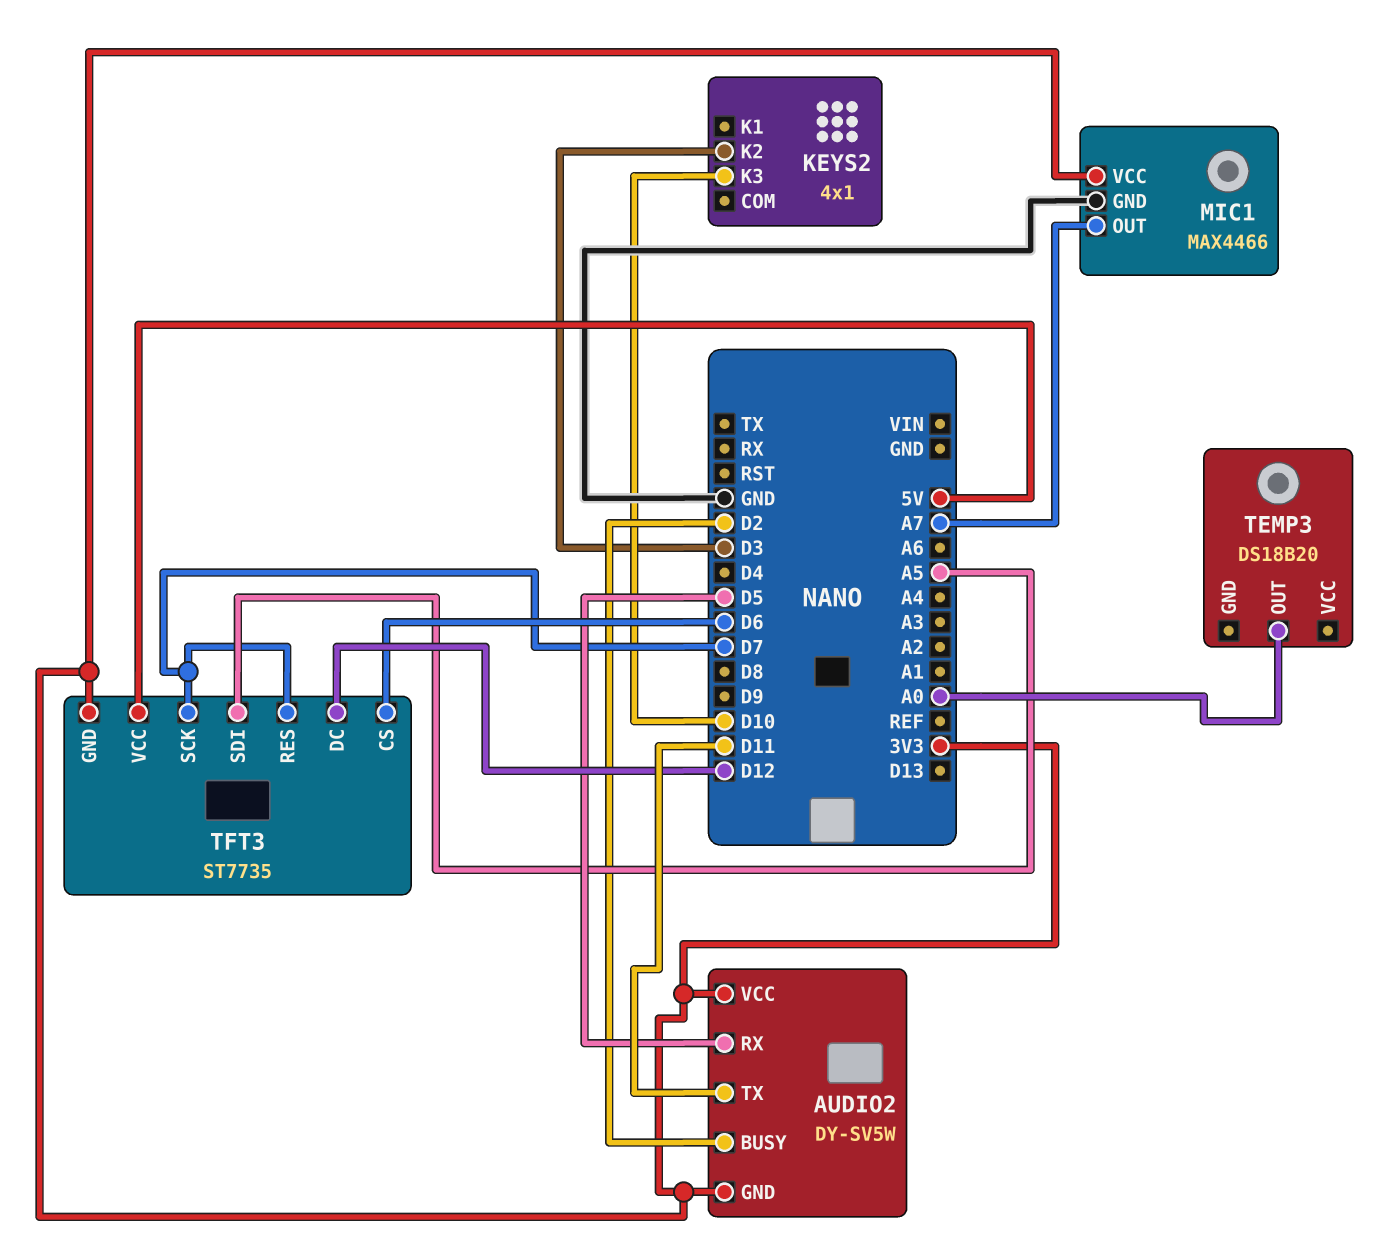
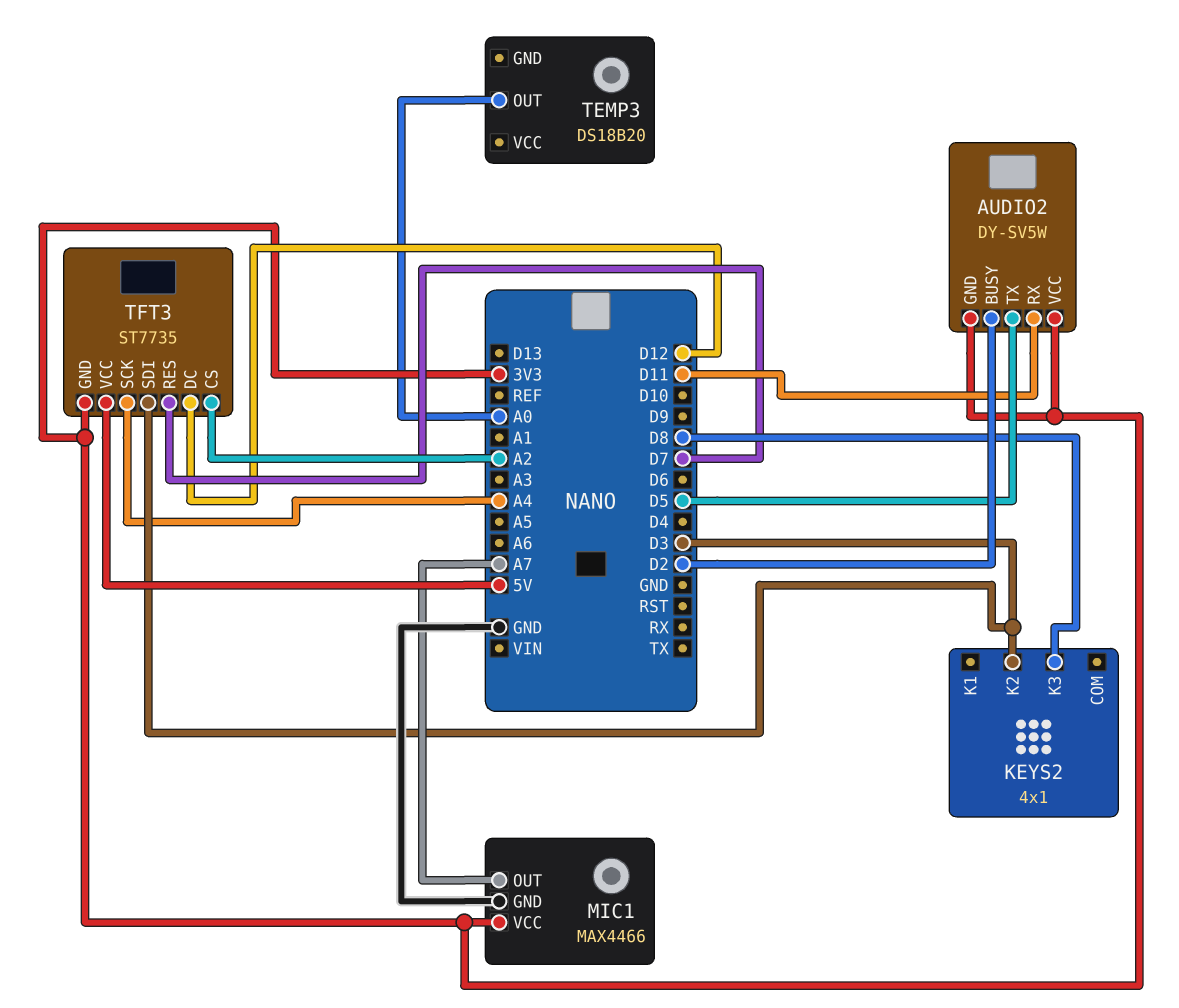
AUDIO2 pin RX: D5 -> D11
AUDIO2 pin TX: D11 -> D5
KEYS2 pin K3: D10 -> D8
TFT3 pin CS: D6 -> A2
TFT3 pin SCK: D7 -> A4
TFT3 pin SDI: A5 -> D3

